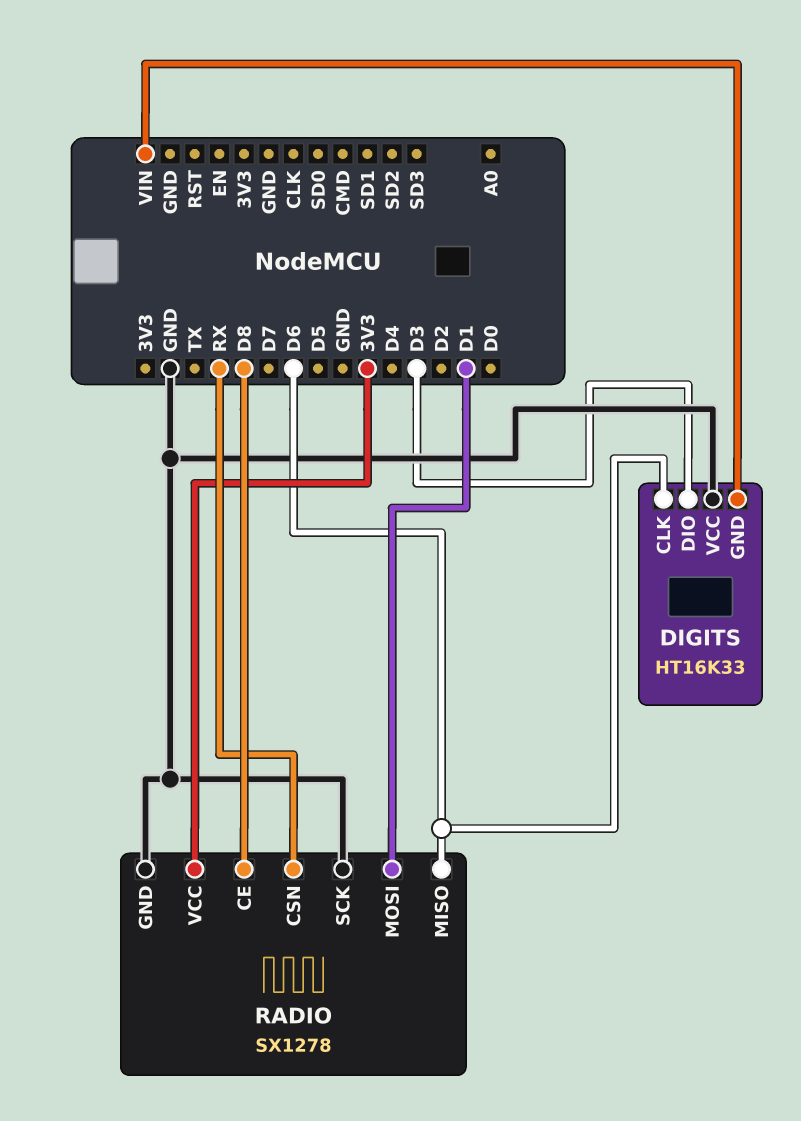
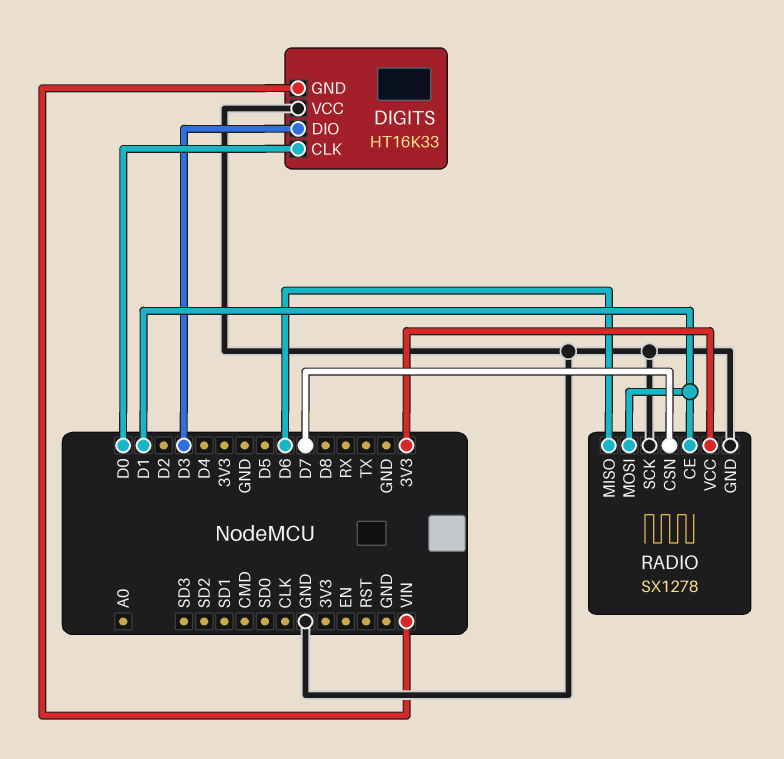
DIGITS pin CLK: D6 -> D0
RADIO pin CE: D8 -> D1
RADIO pin CSN: RX -> D7

